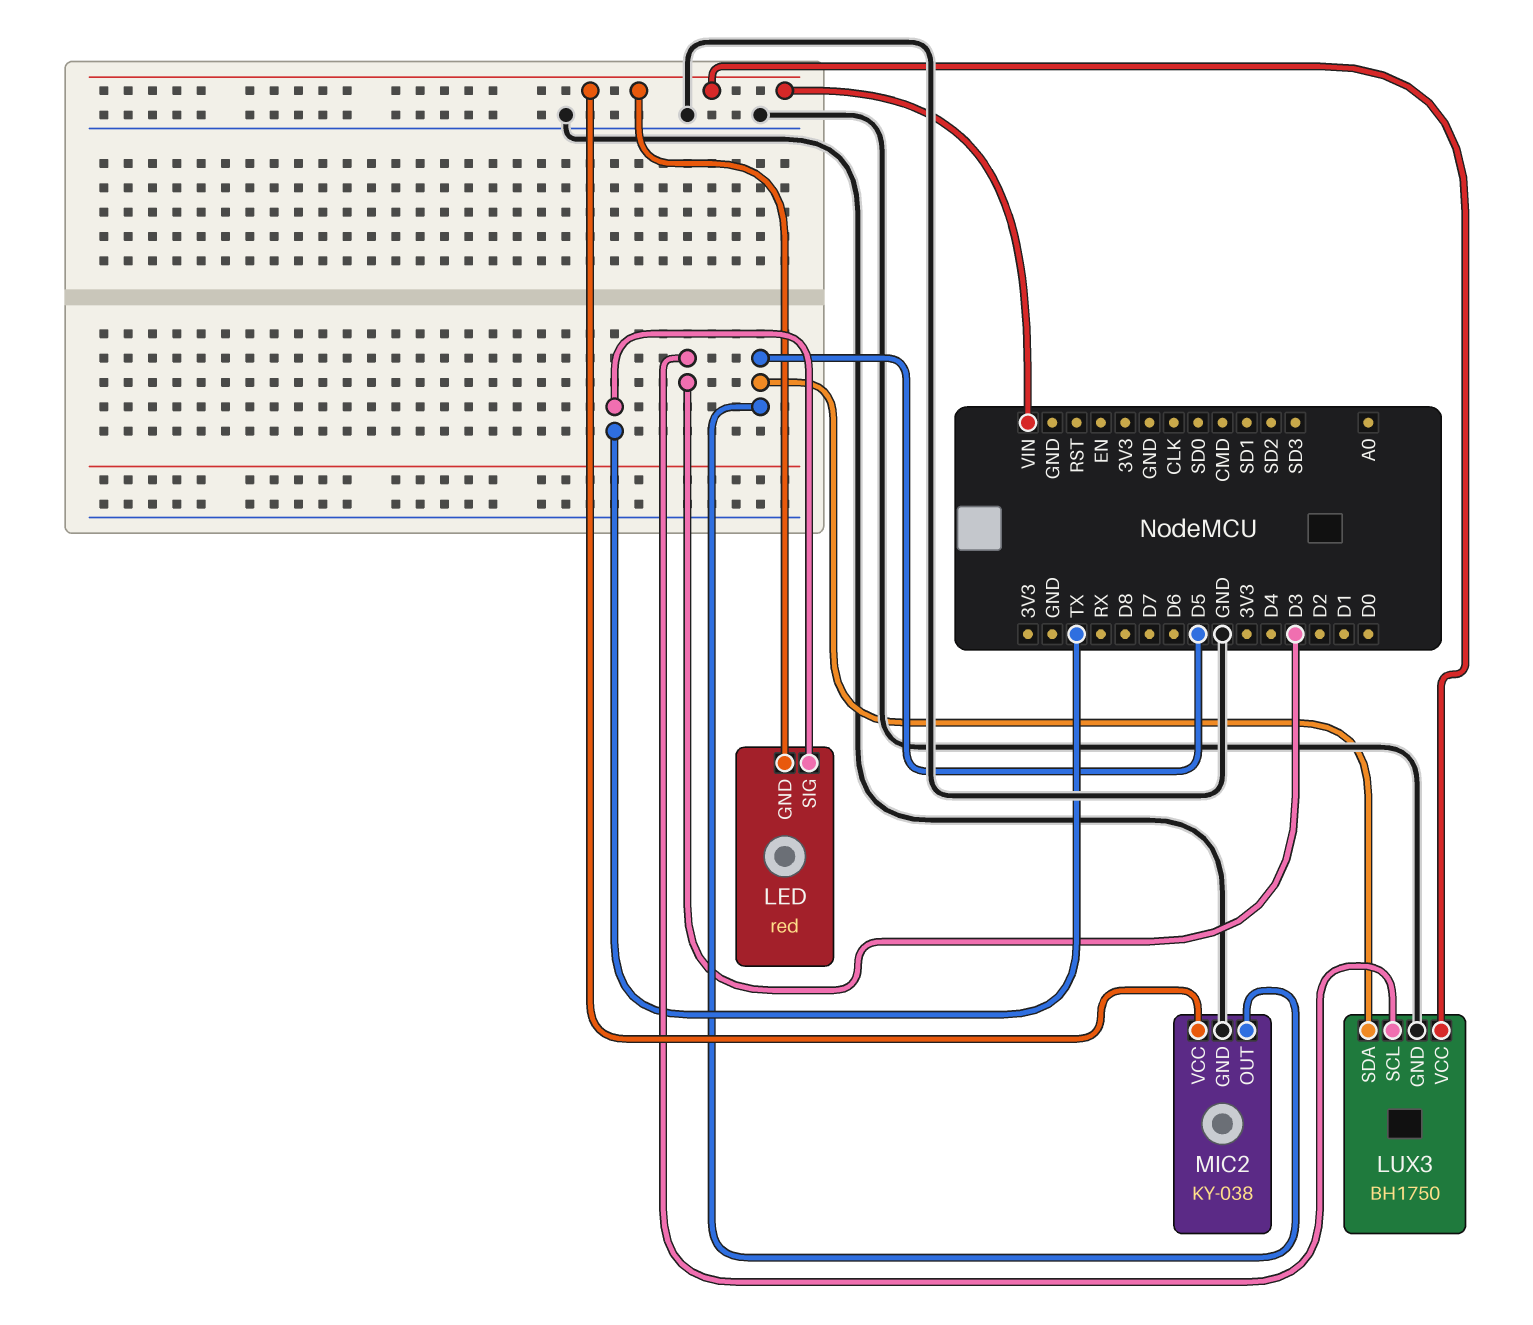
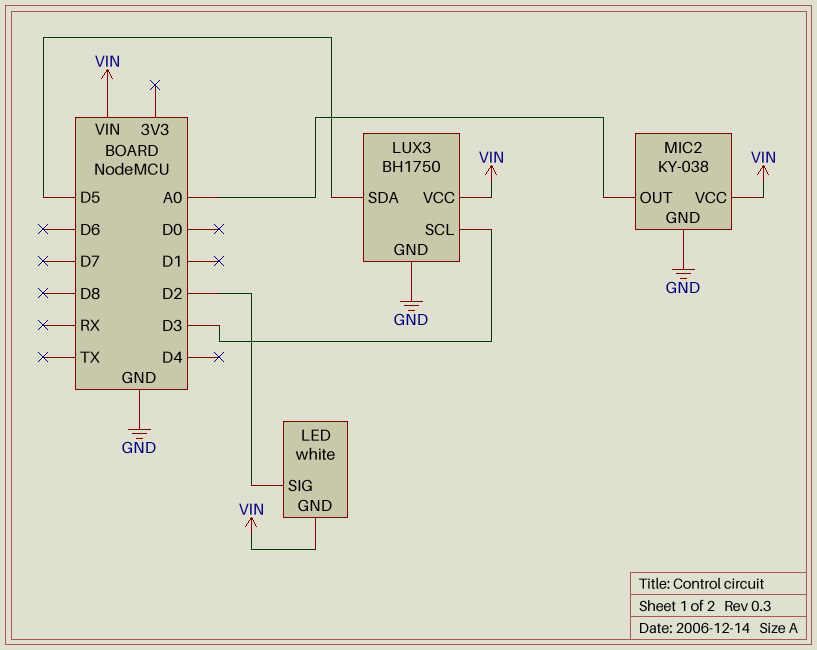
LED: red -> white
LED pin SIG: TX -> D2
MIC2 pin OUT: D5 -> A0

